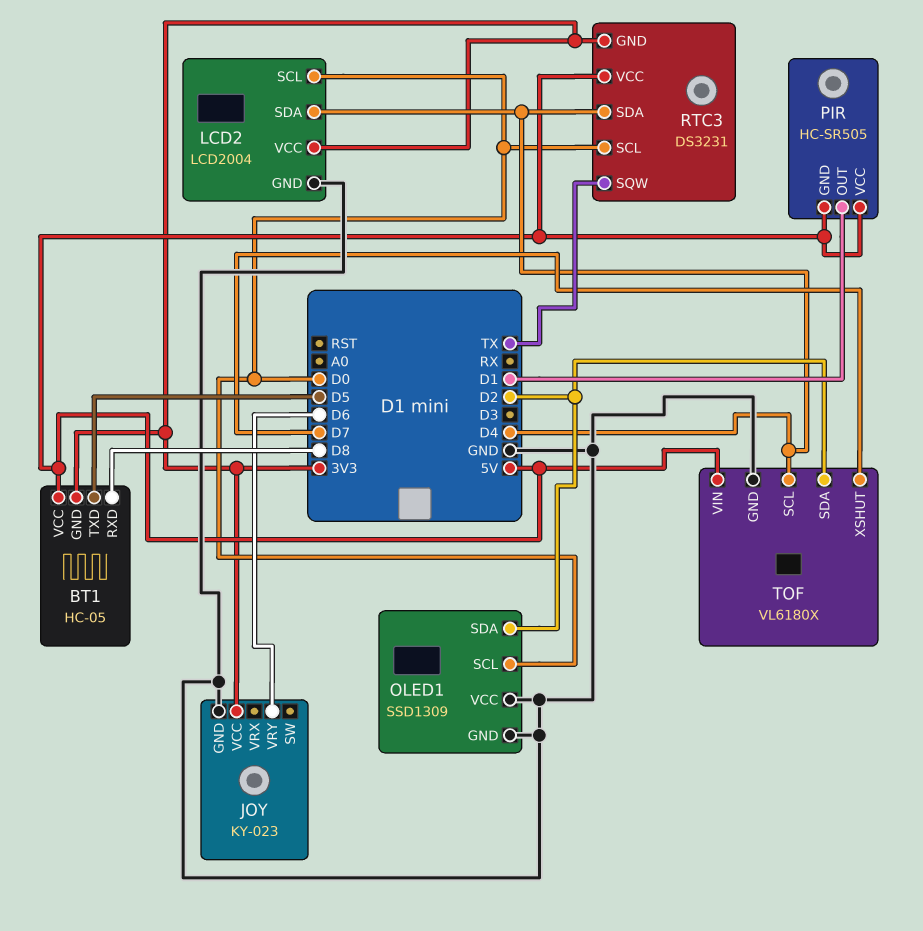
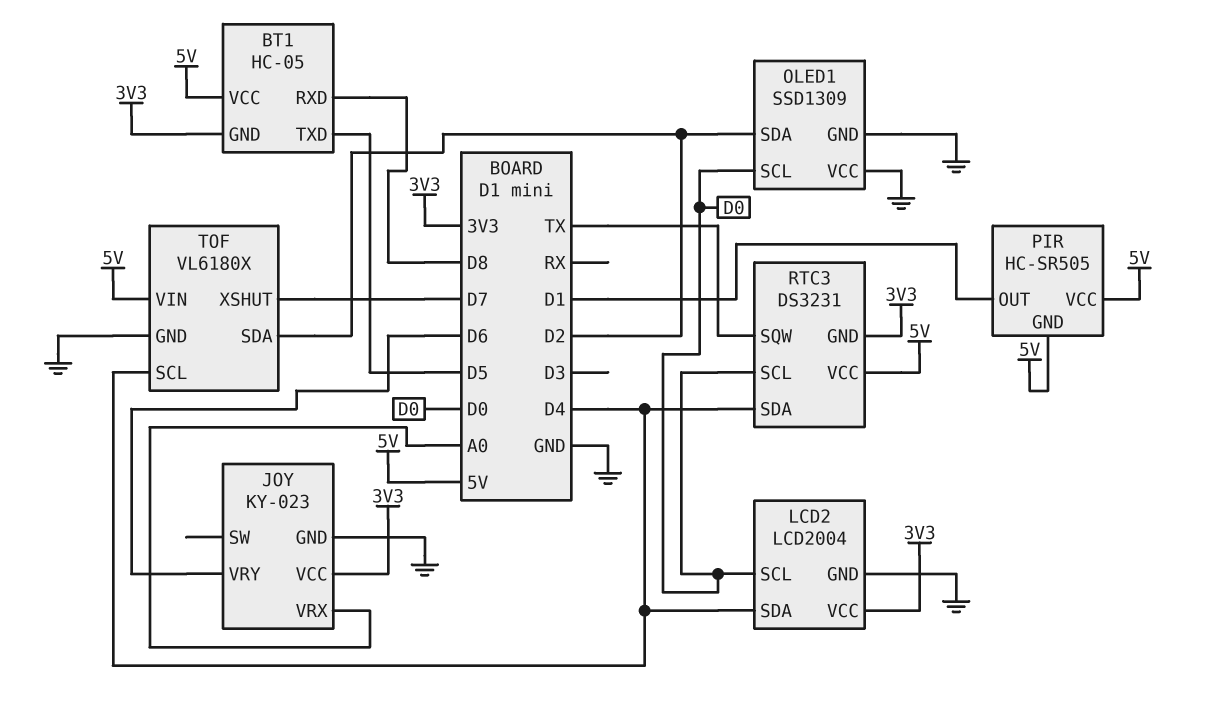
JOY pin VRX: none -> A0

